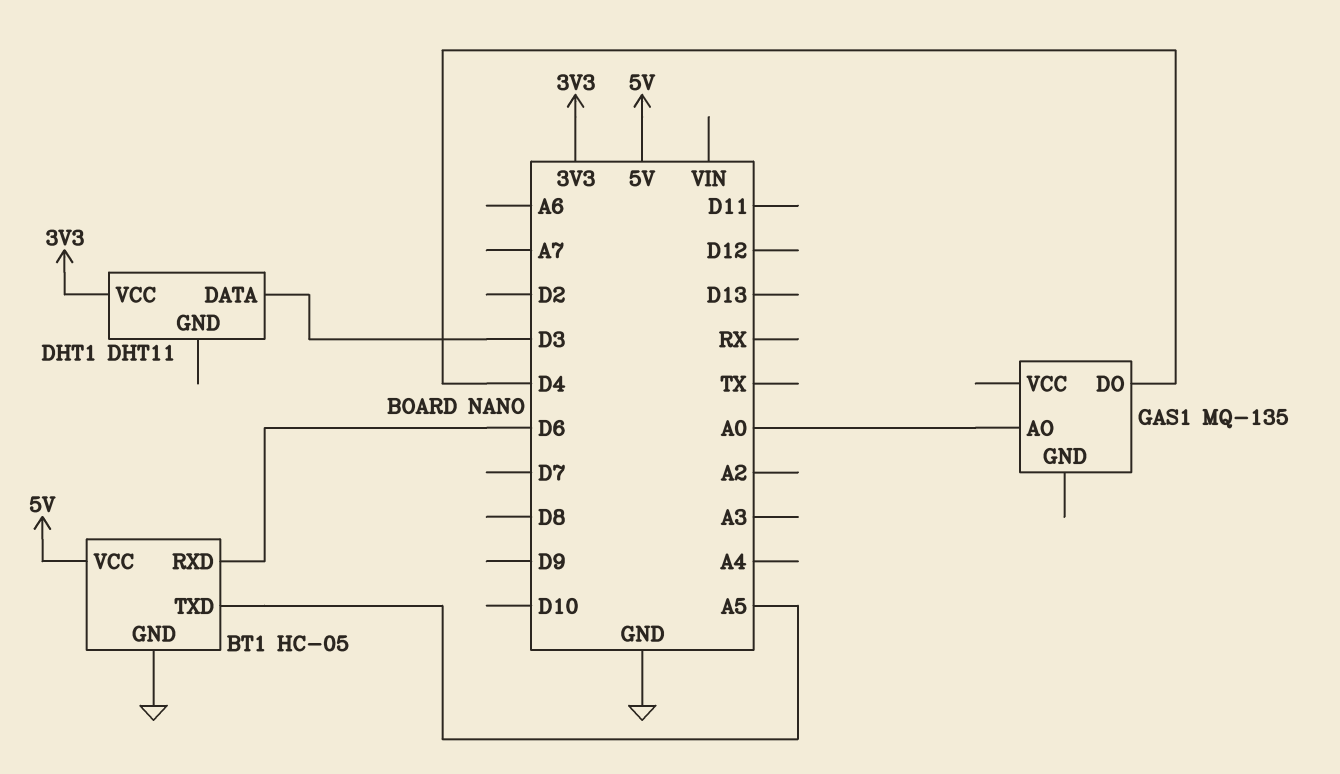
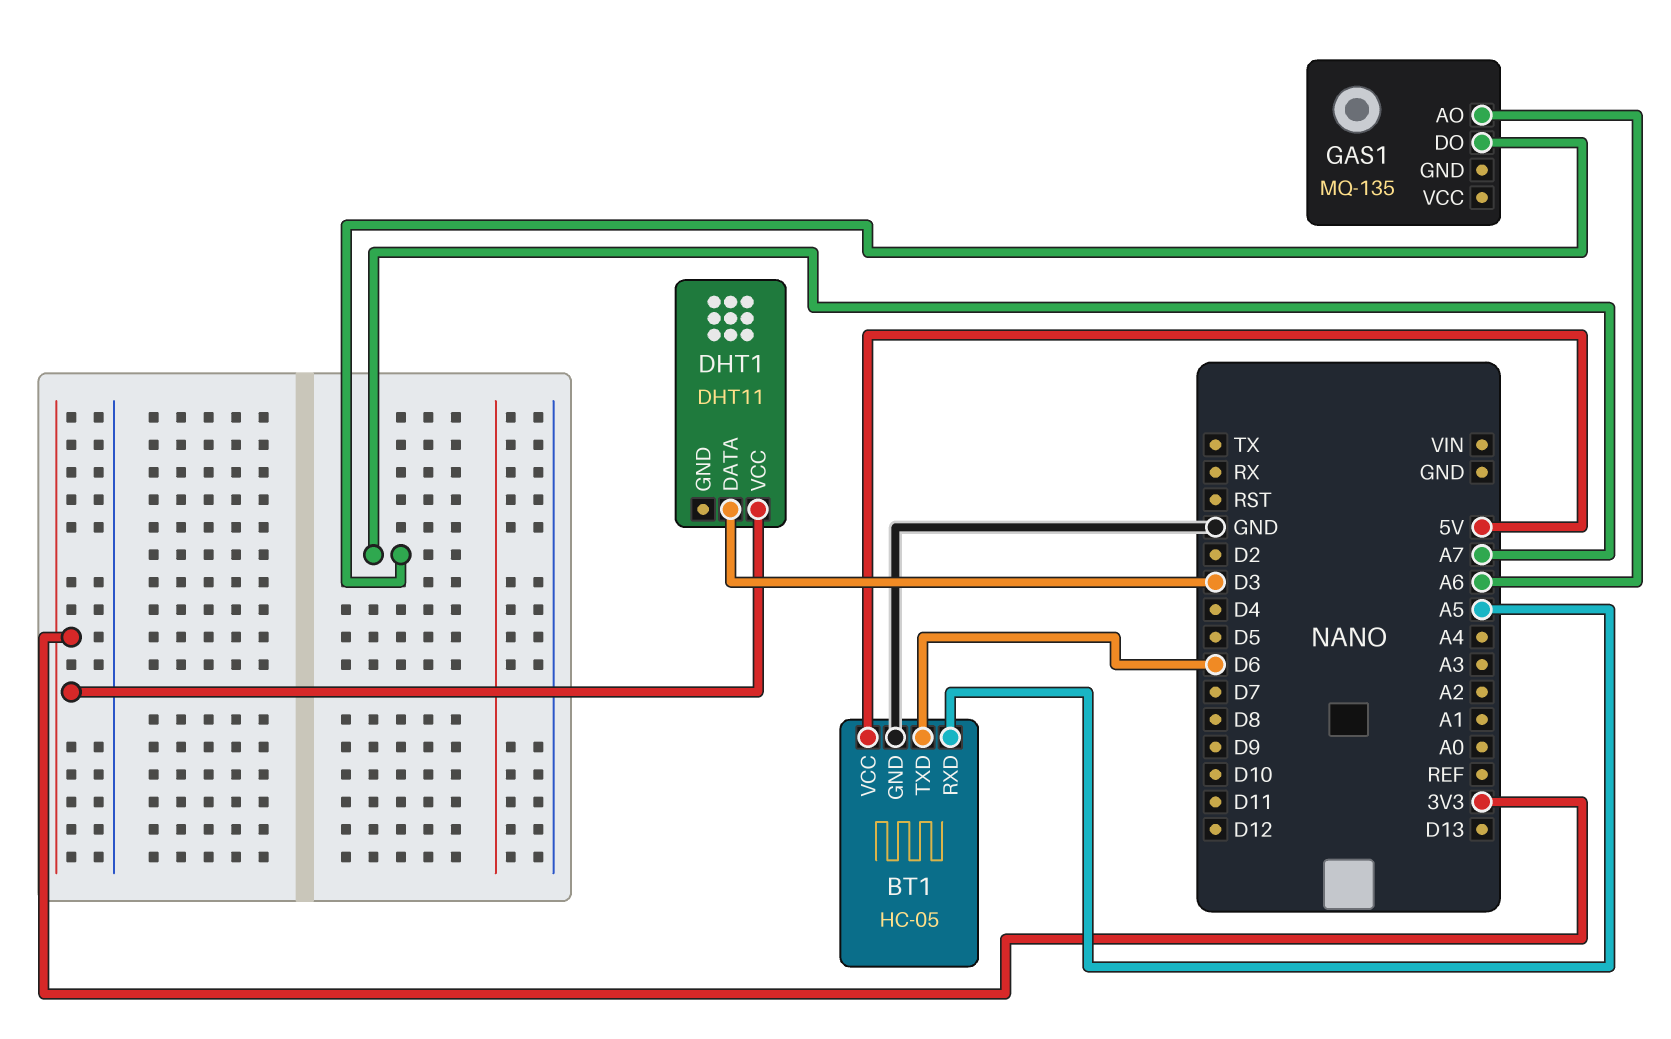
BT1 pin RXD: D6 -> A5
BT1 pin TXD: A5 -> D6
GAS1 pin AO: A0 -> A6
GAS1 pin DO: D4 -> A7

